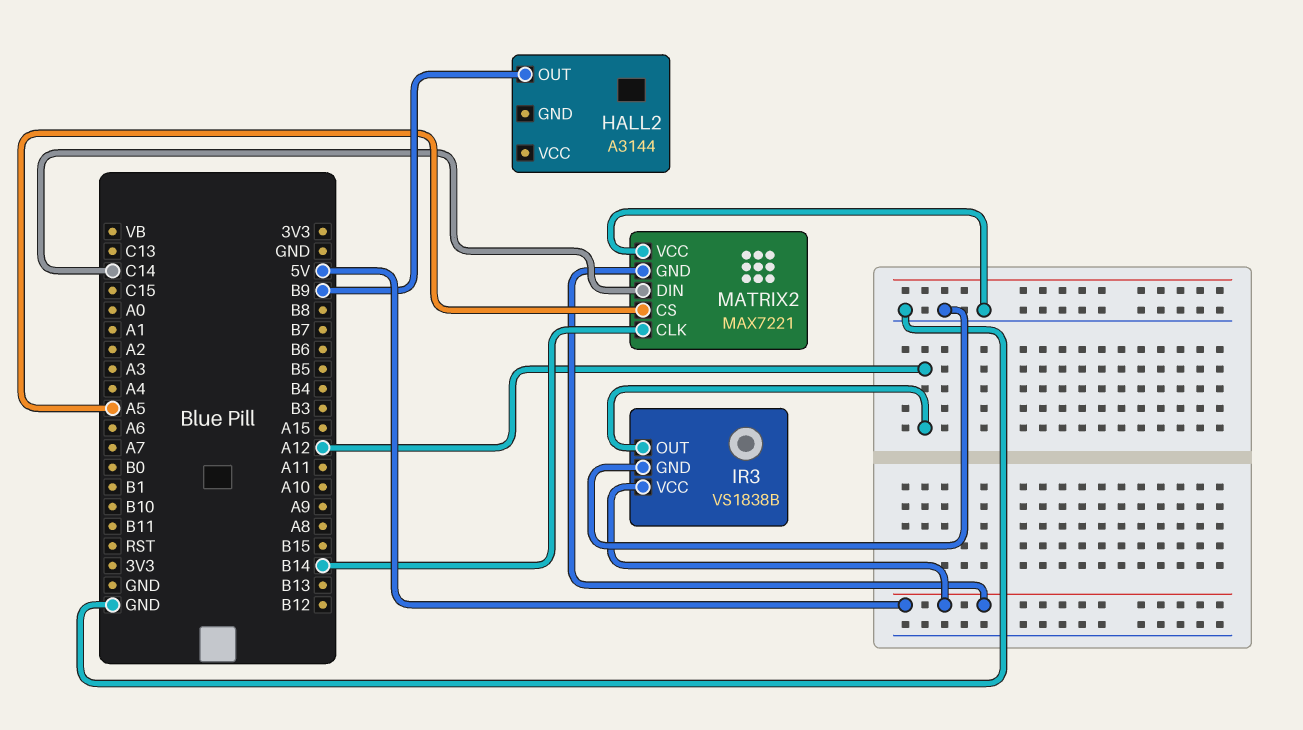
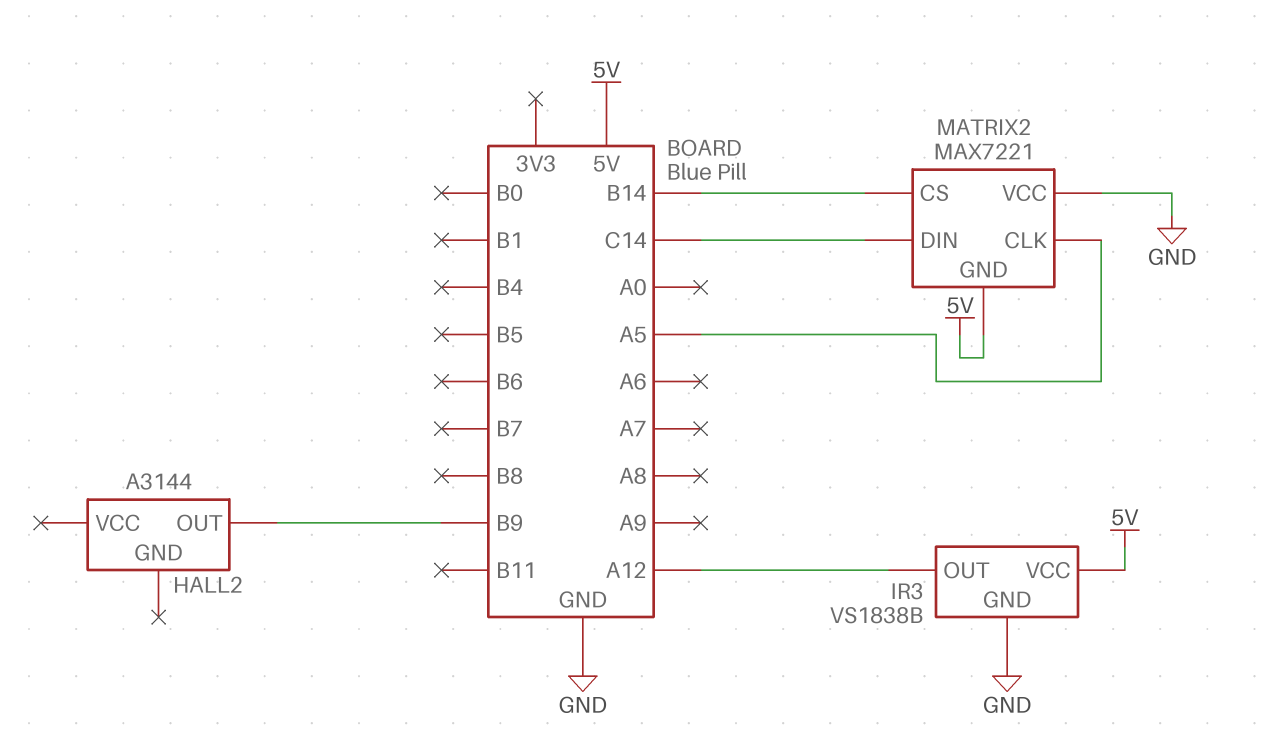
MATRIX2 pin CLK: B14 -> A5
MATRIX2 pin CS: A5 -> B14

